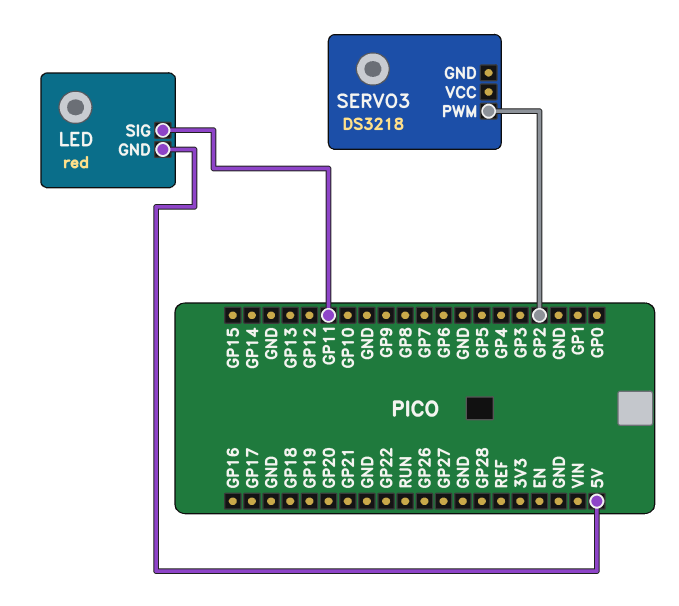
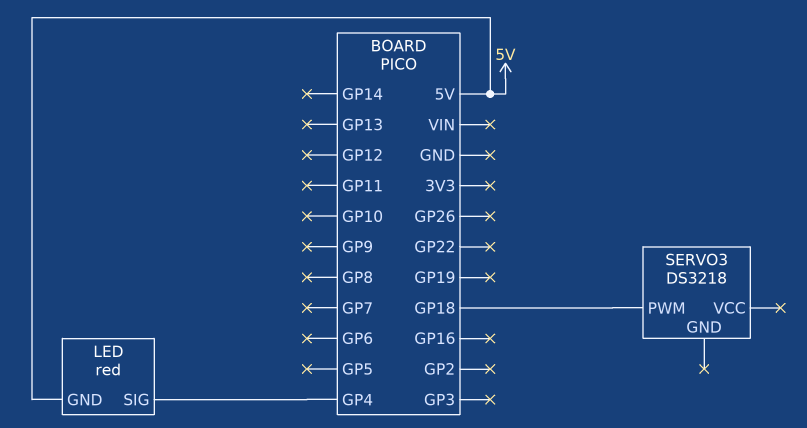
LED pin SIG: GP11 -> GP4
SERVO3 pin PWM: GP2 -> GP18

